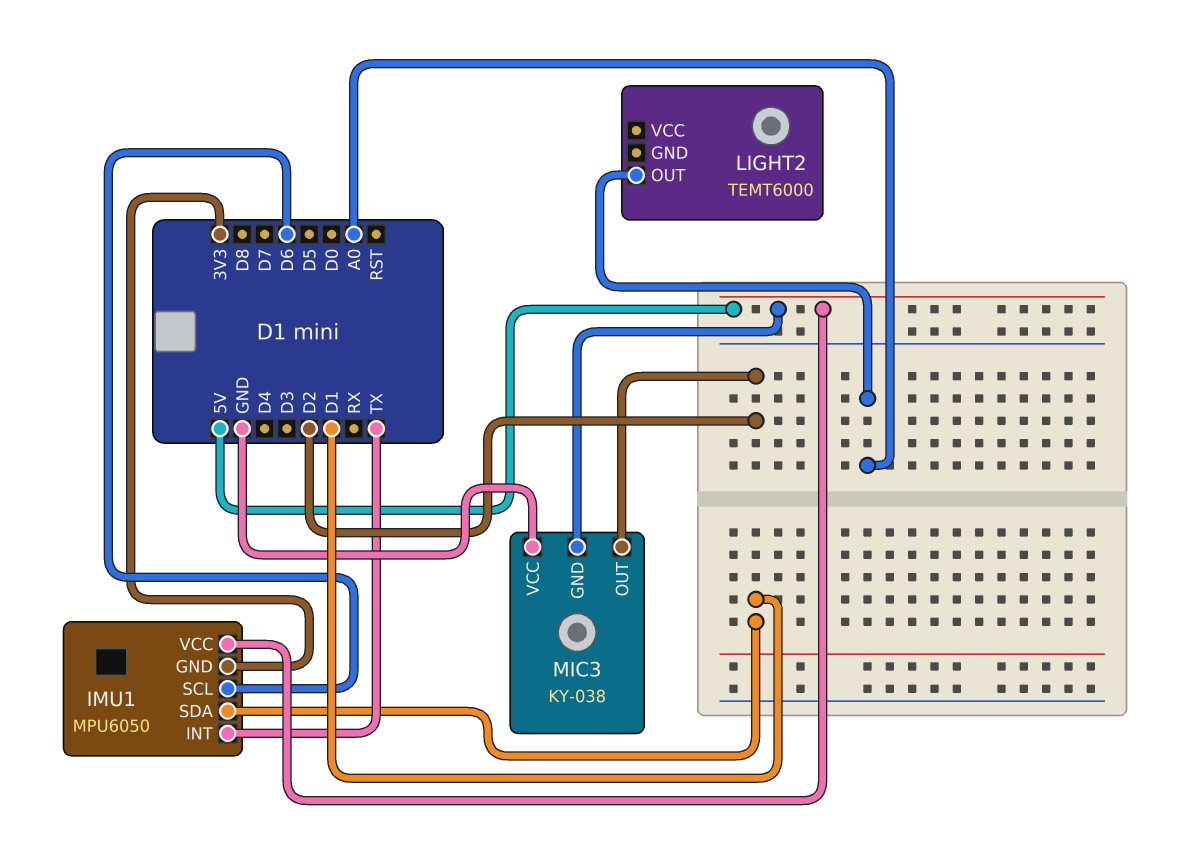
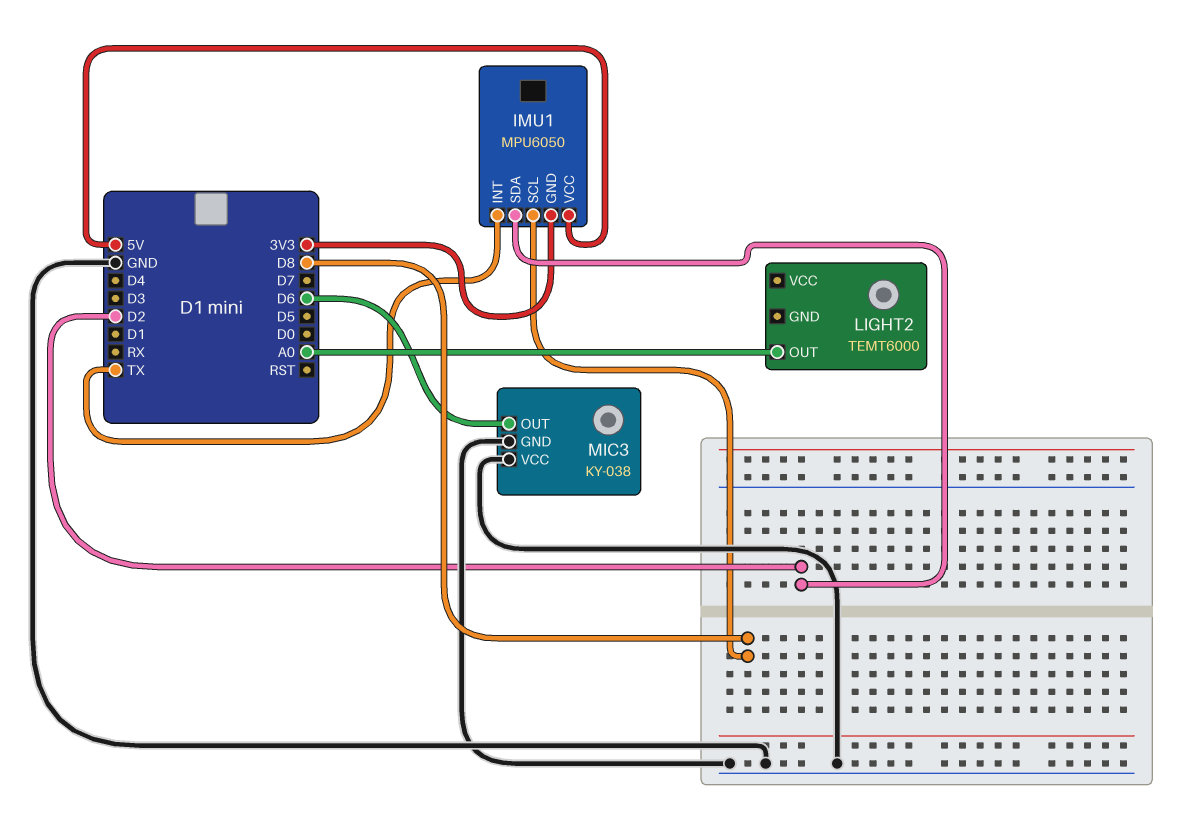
IMU1 pin SCL: D6 -> D8
IMU1 pin SDA: D1 -> D2
MIC3 pin GND: 5V -> GND
MIC3 pin OUT: D2 -> D6

